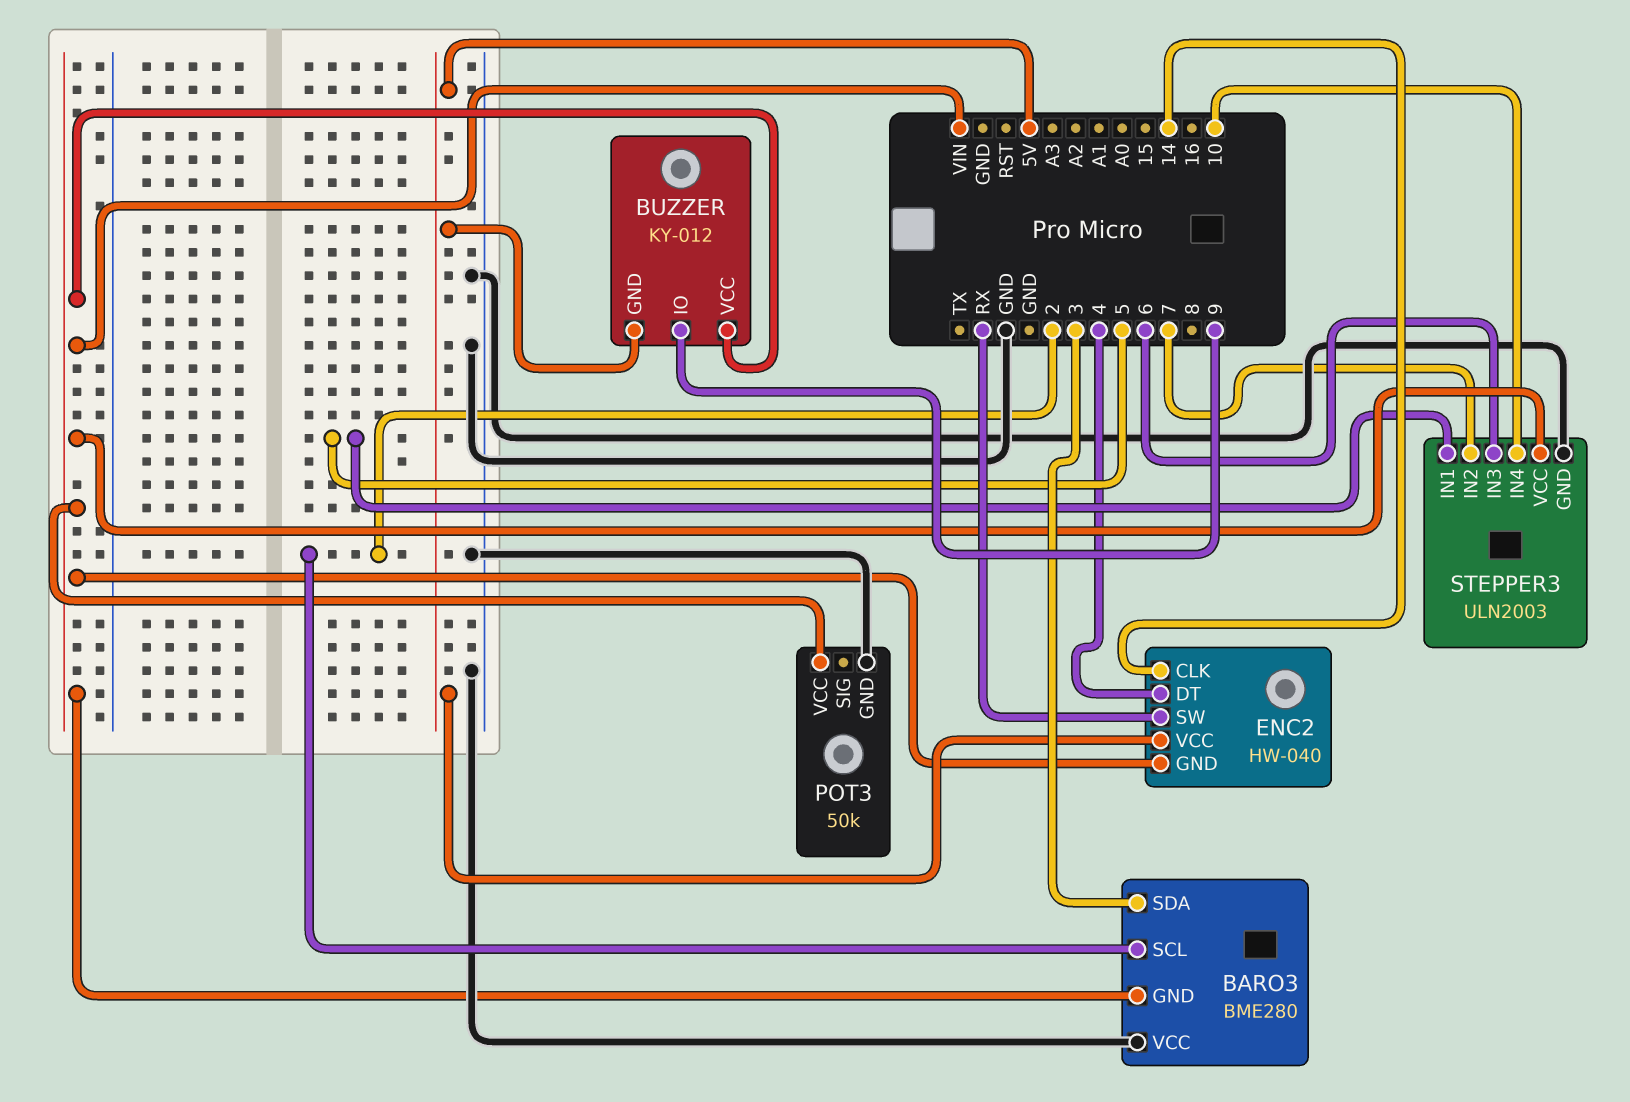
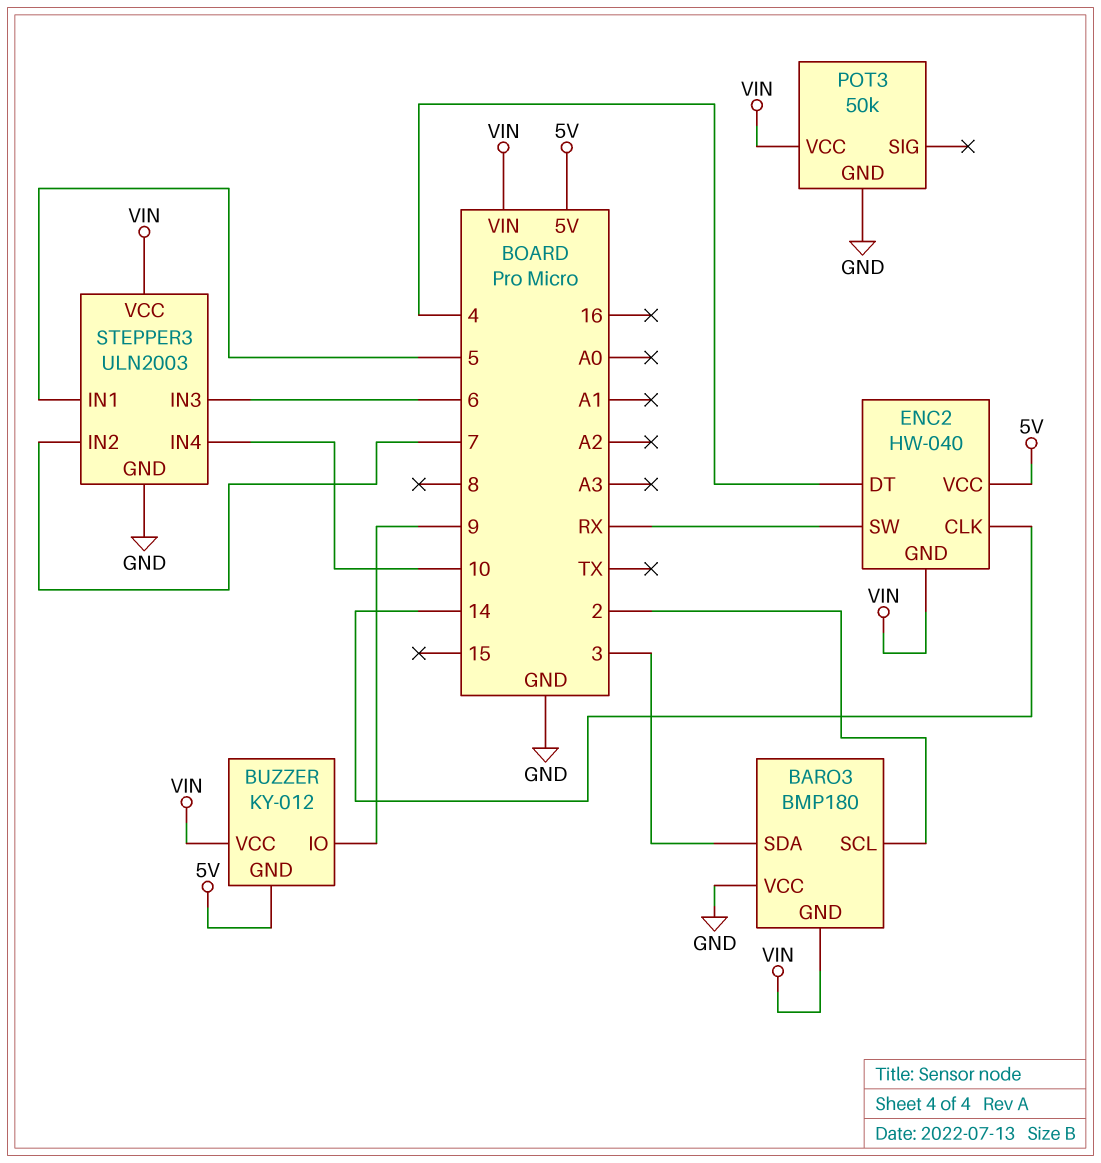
BARO3: BME280 -> BMP180

